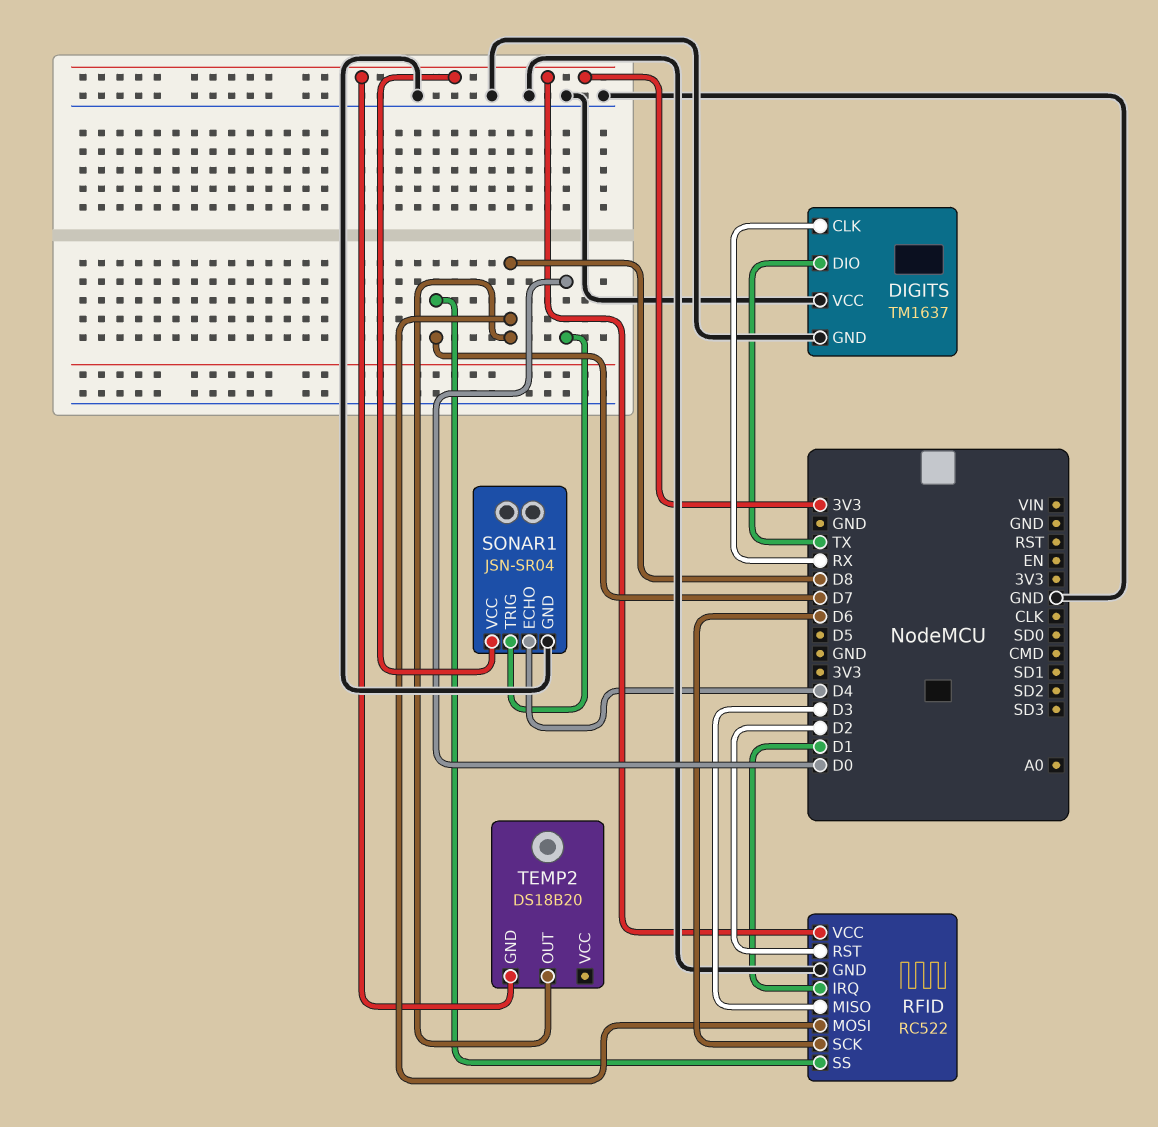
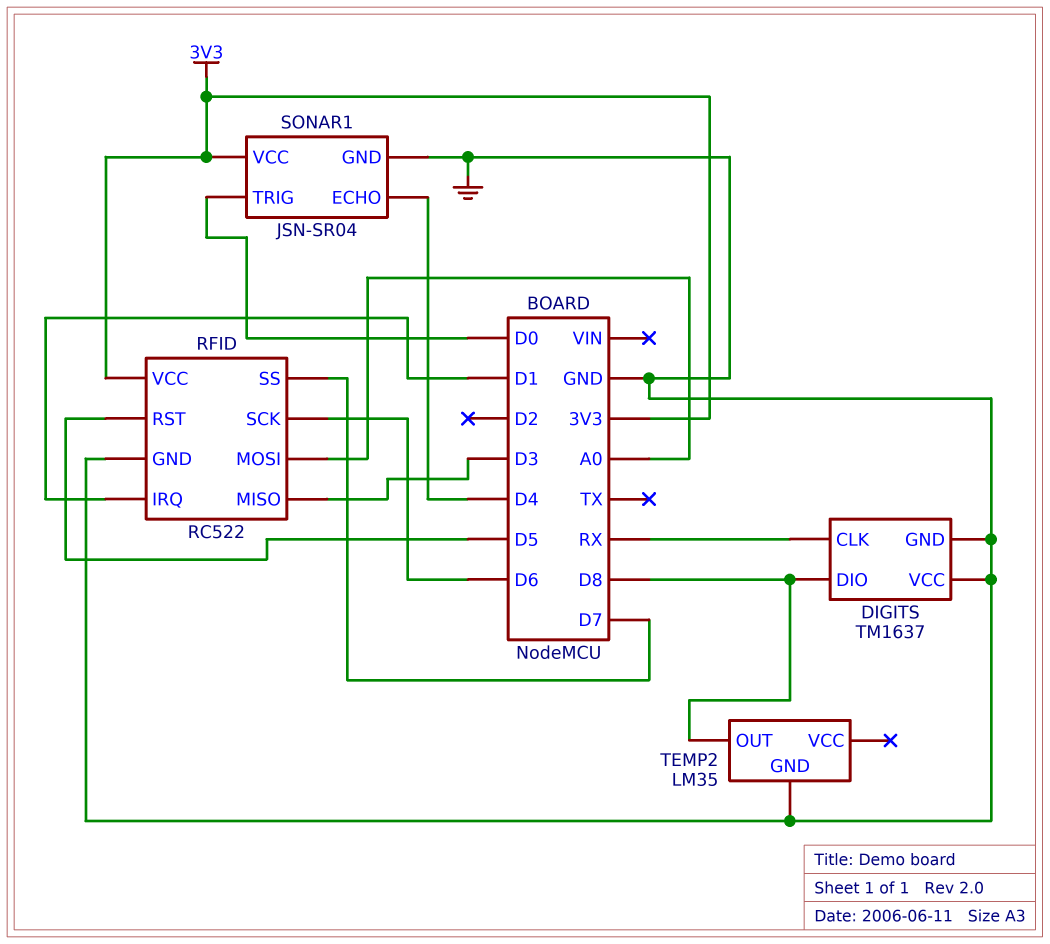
DIGITS pin DIO: TX -> D8
RFID pin MOSI: D8 -> A0
RFID pin RST: D2 -> D5
TEMP2: DS18B20 -> LM35
TEMP2 pin GND: 3V3 -> GND

